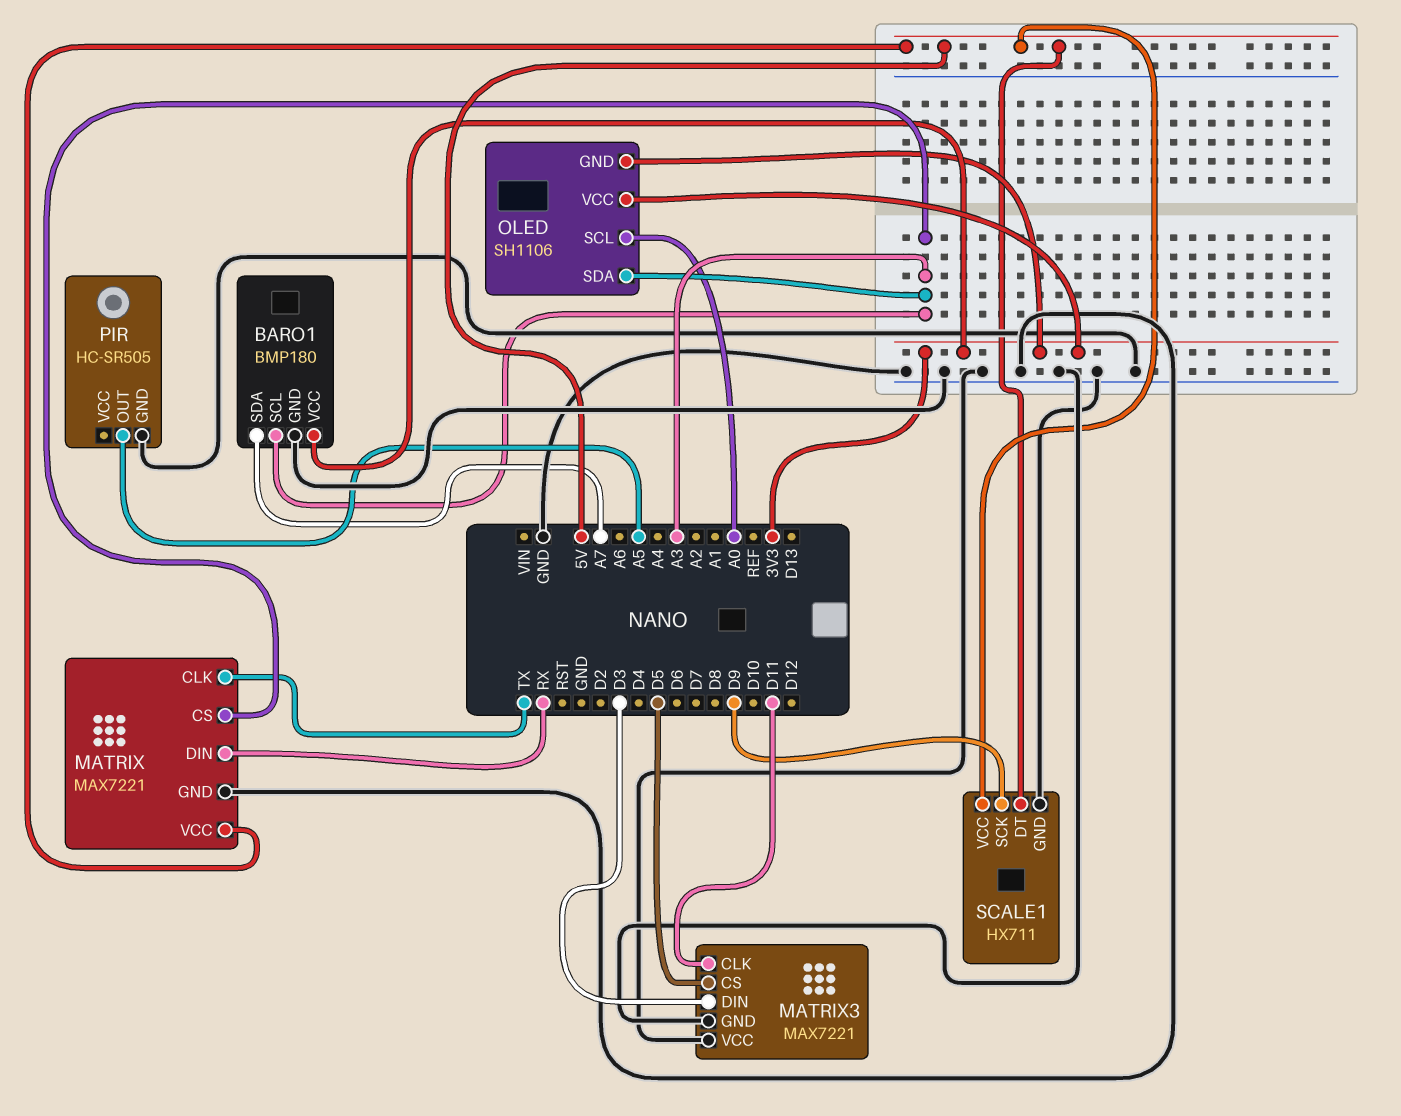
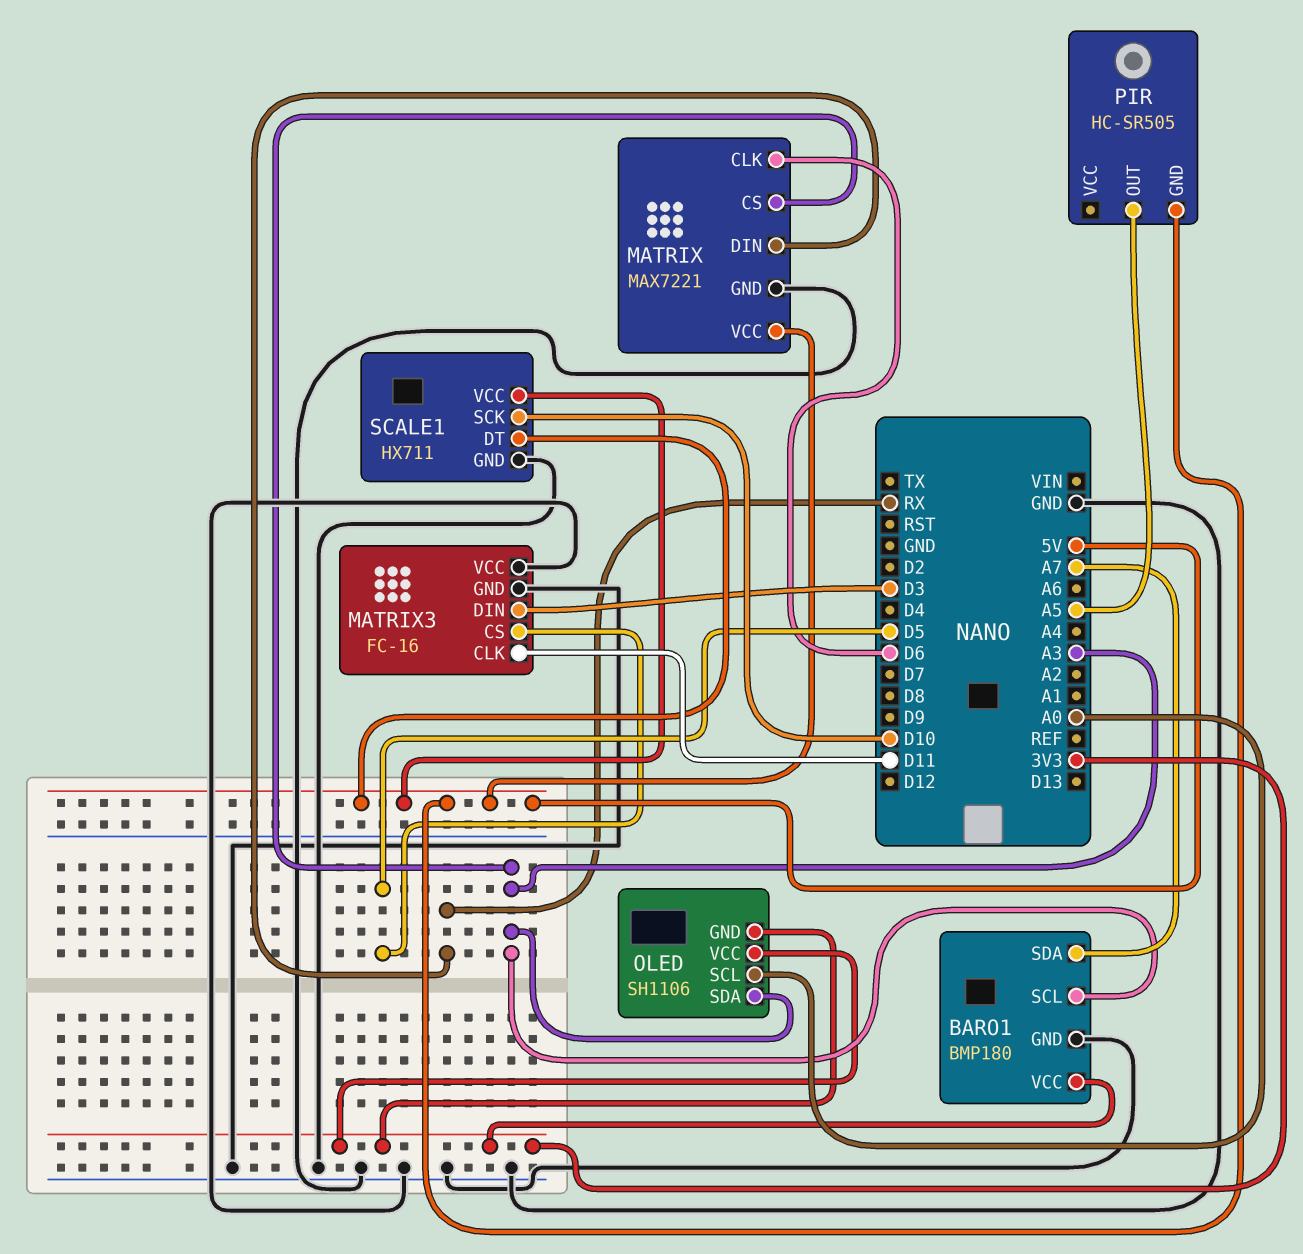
MATRIX pin CLK: TX -> D6
MATRIX3: MAX7221 -> FC-16
PIR pin GND: GND -> 5V
SCALE1 pin SCK: D9 -> D10

